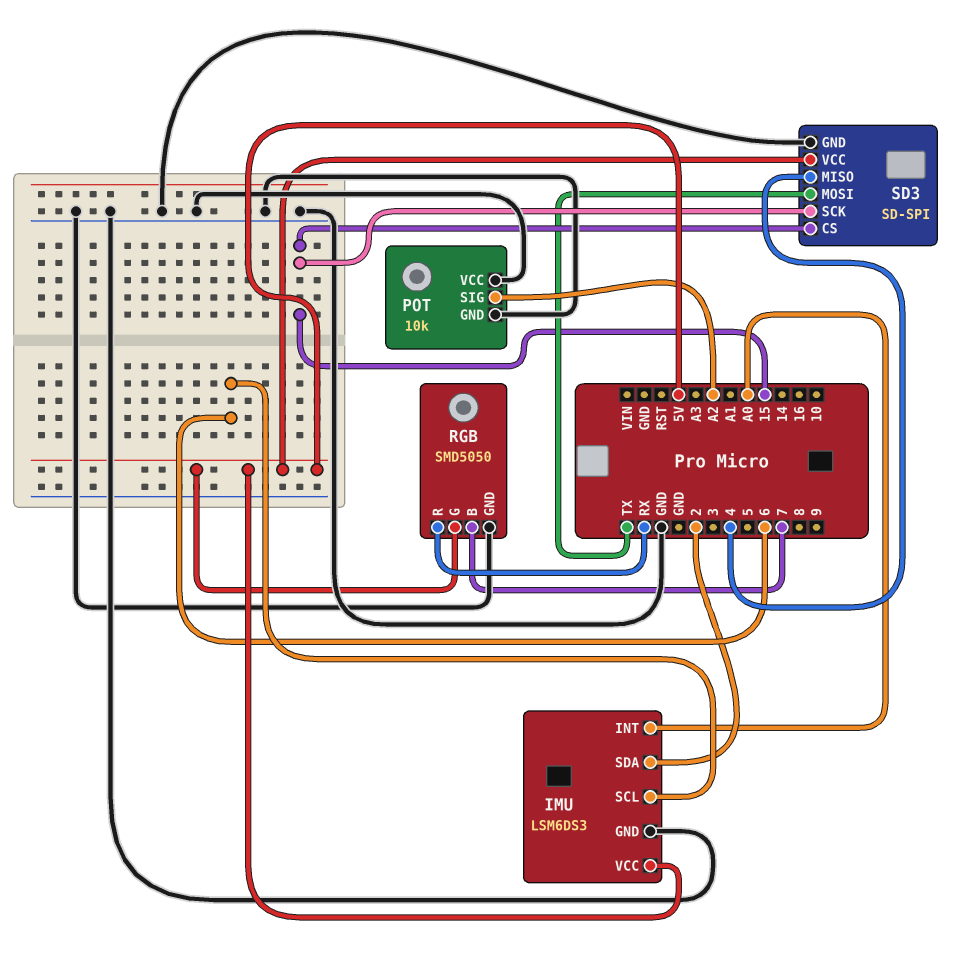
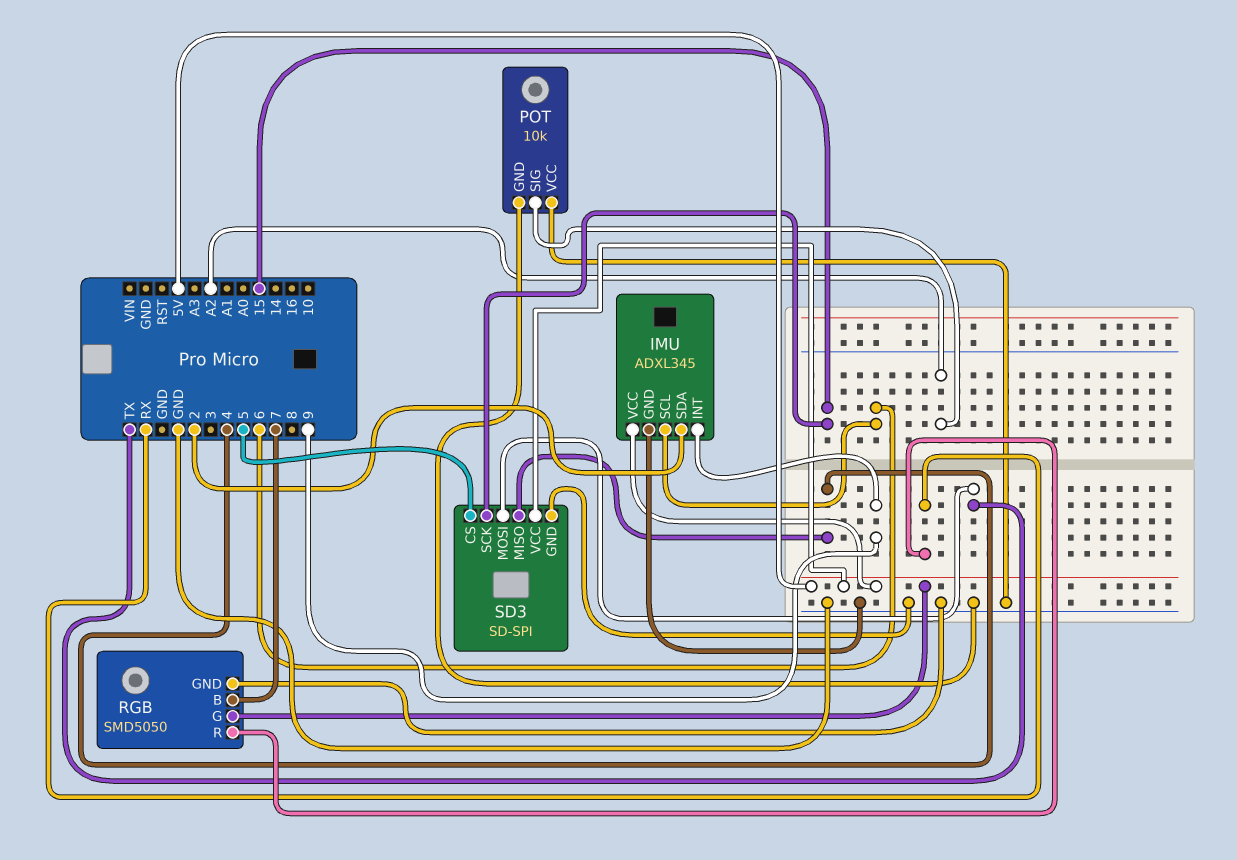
IMU: LSM6DS3 -> ADXL345
IMU pin INT: A0 -> 9
SD3 pin CS: 15 -> 5

